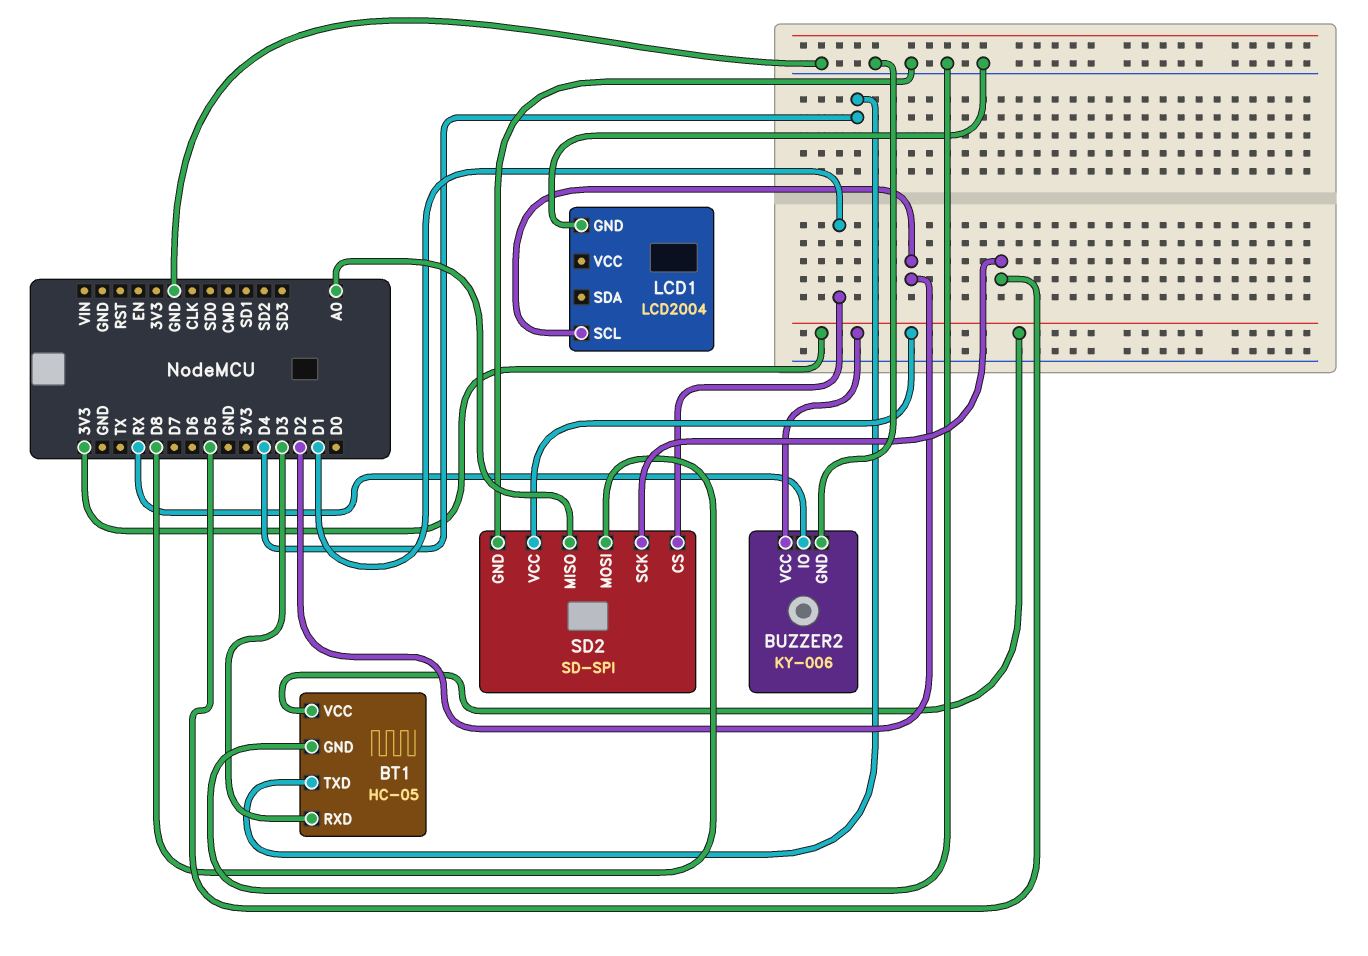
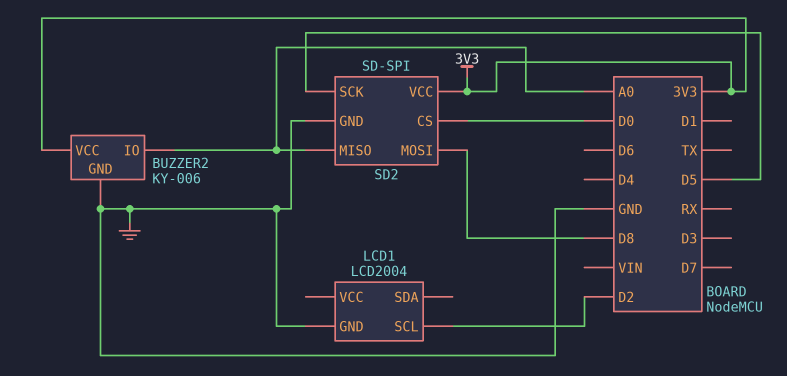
BT1: HC-05 -> none
BT1 pin GND: GND -> none
BT1 pin RXD: D3 -> none
BT1 pin TXD: D4 -> none
BT1 pin VCC: 3V3 -> none
BUZZER2 pin IO: RX -> A0
SD2 pin CS: D1 -> D0

